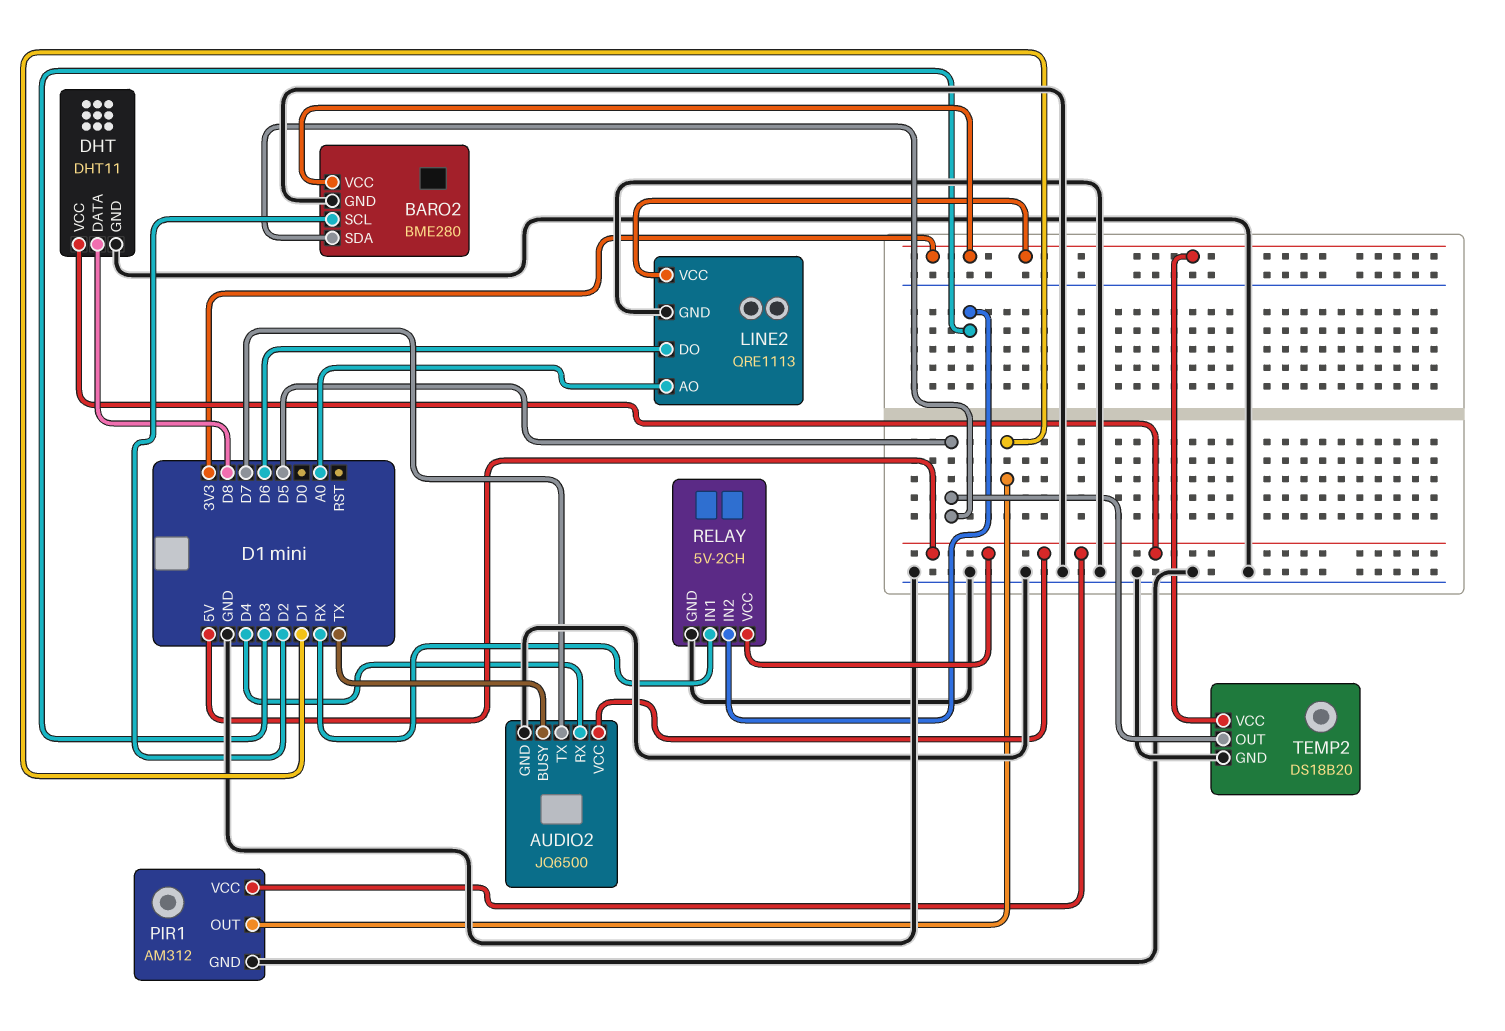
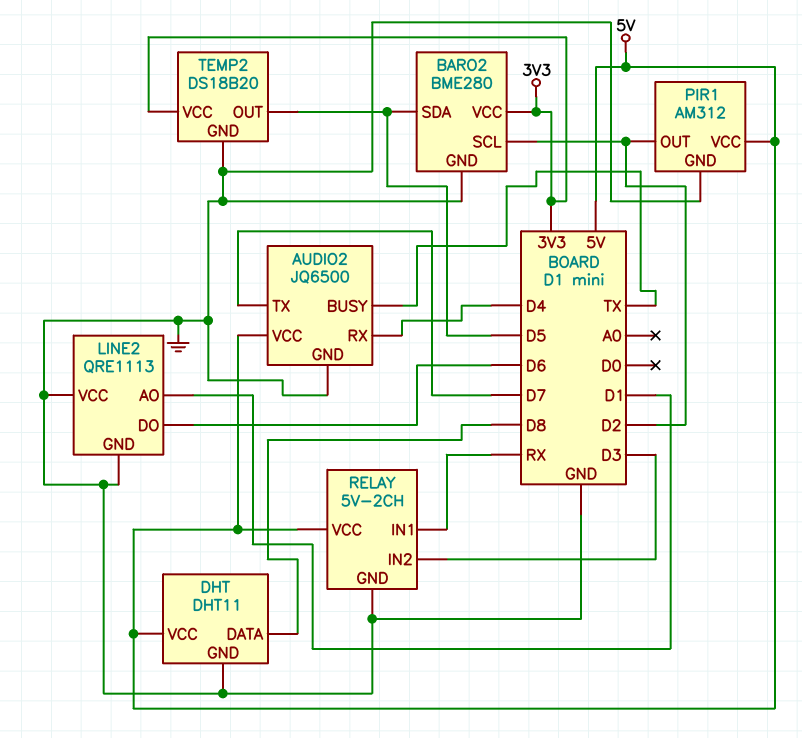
LINE2 pin AO: A0 -> D1
LINE2 pin VCC: 3V3 -> GND
PIR1 pin OUT: D1 -> D2

